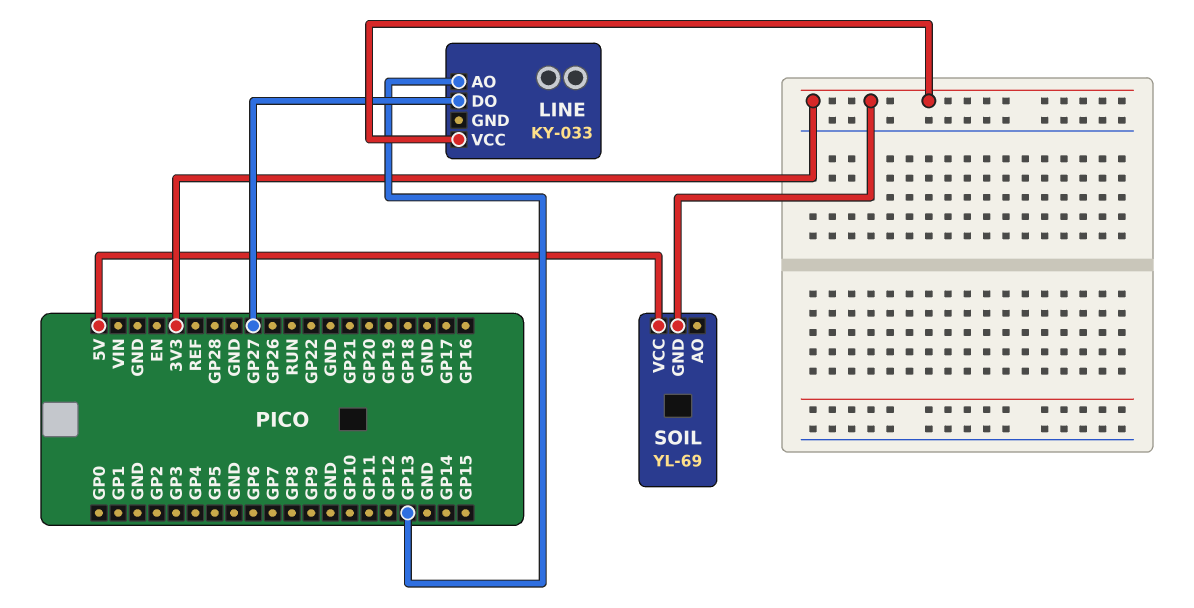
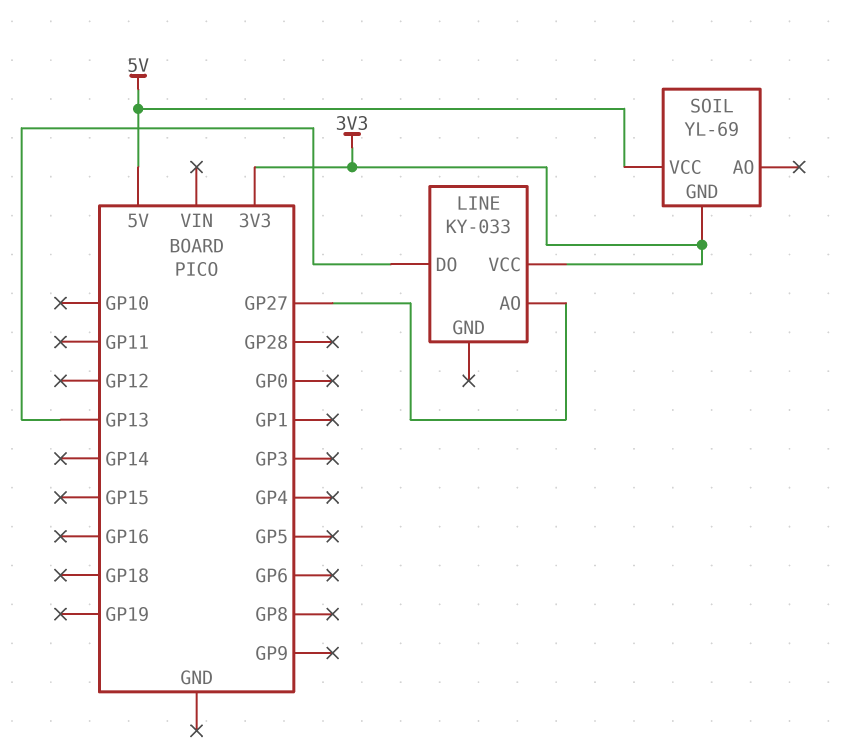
LINE pin AO: GP13 -> GP27
LINE pin DO: GP27 -> GP13

